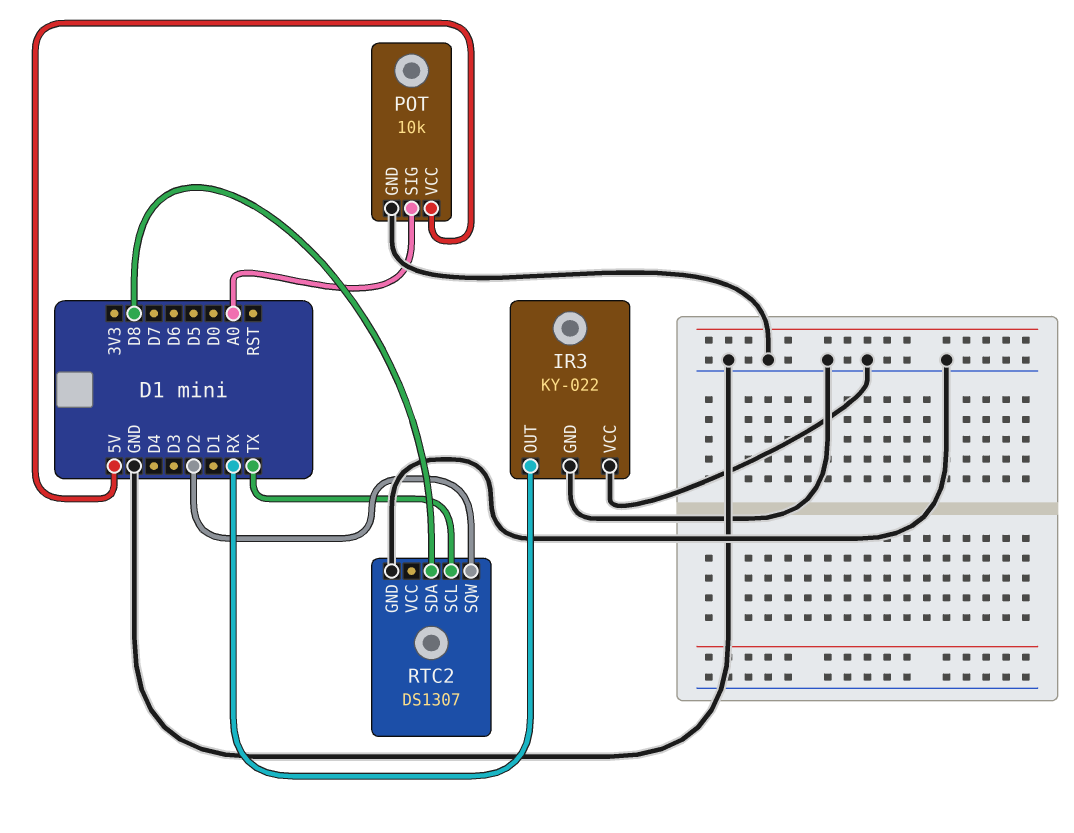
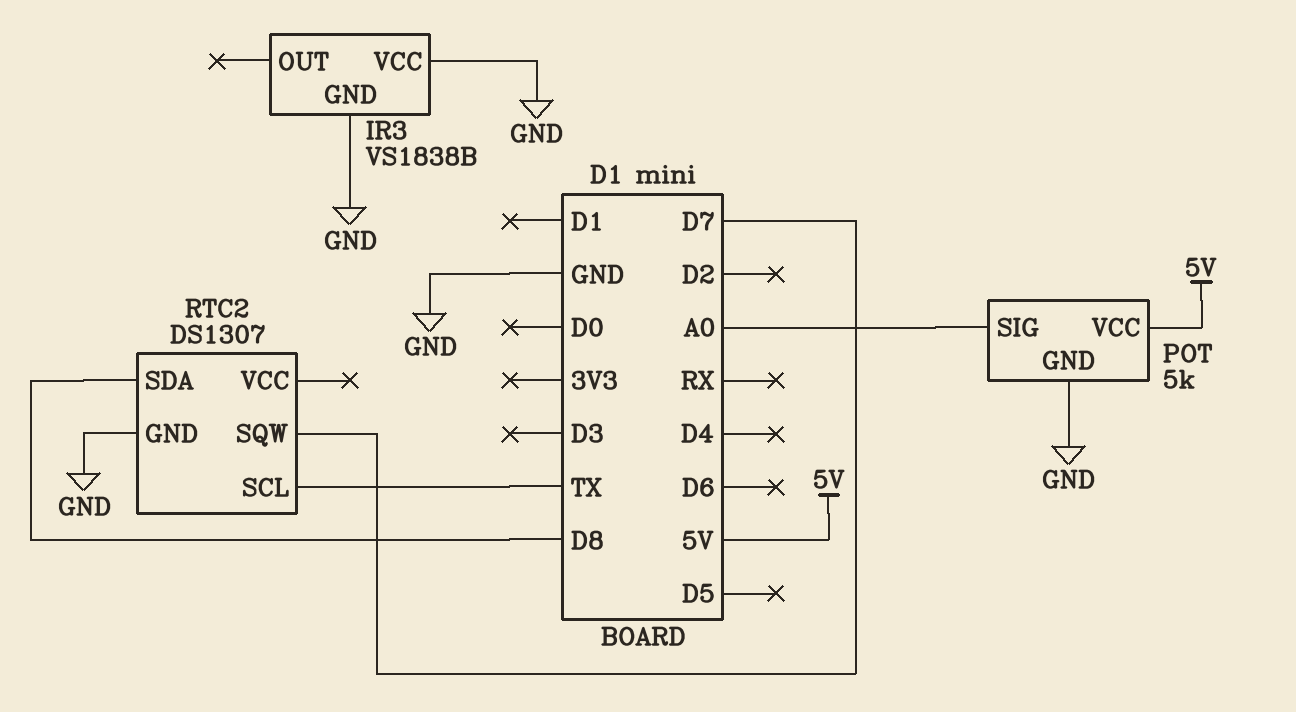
IR3: KY-022 -> VS1838B
IR3 pin OUT: RX -> none
POT: 10k -> 5k
RTC2 pin SQW: D2 -> D7

